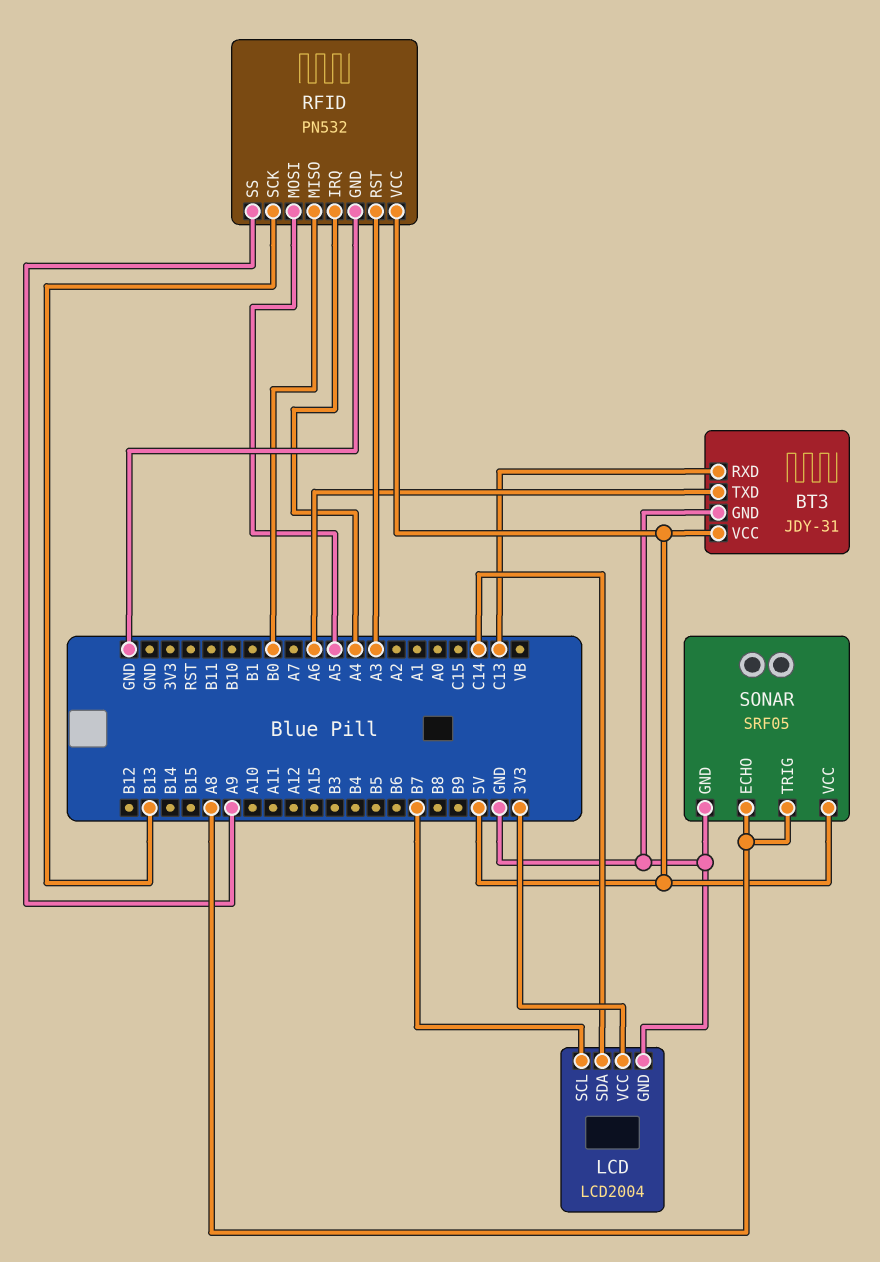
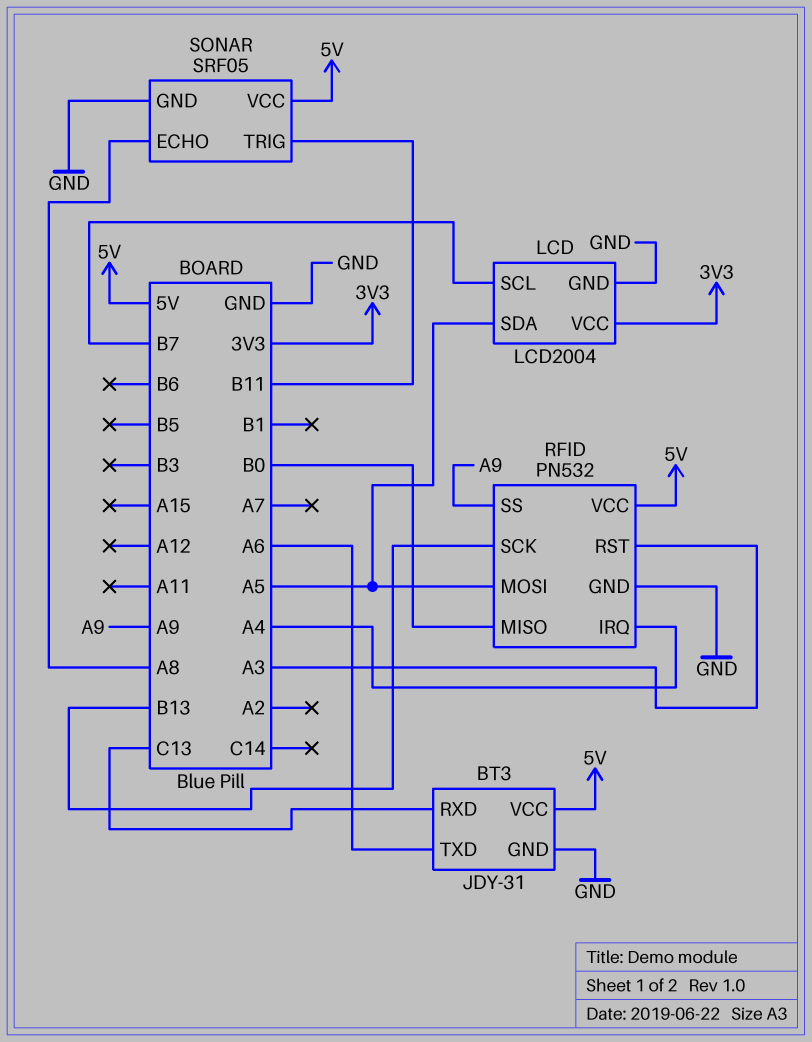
LCD pin SDA: C14 -> A5
SONAR pin TRIG: A8 -> B11

